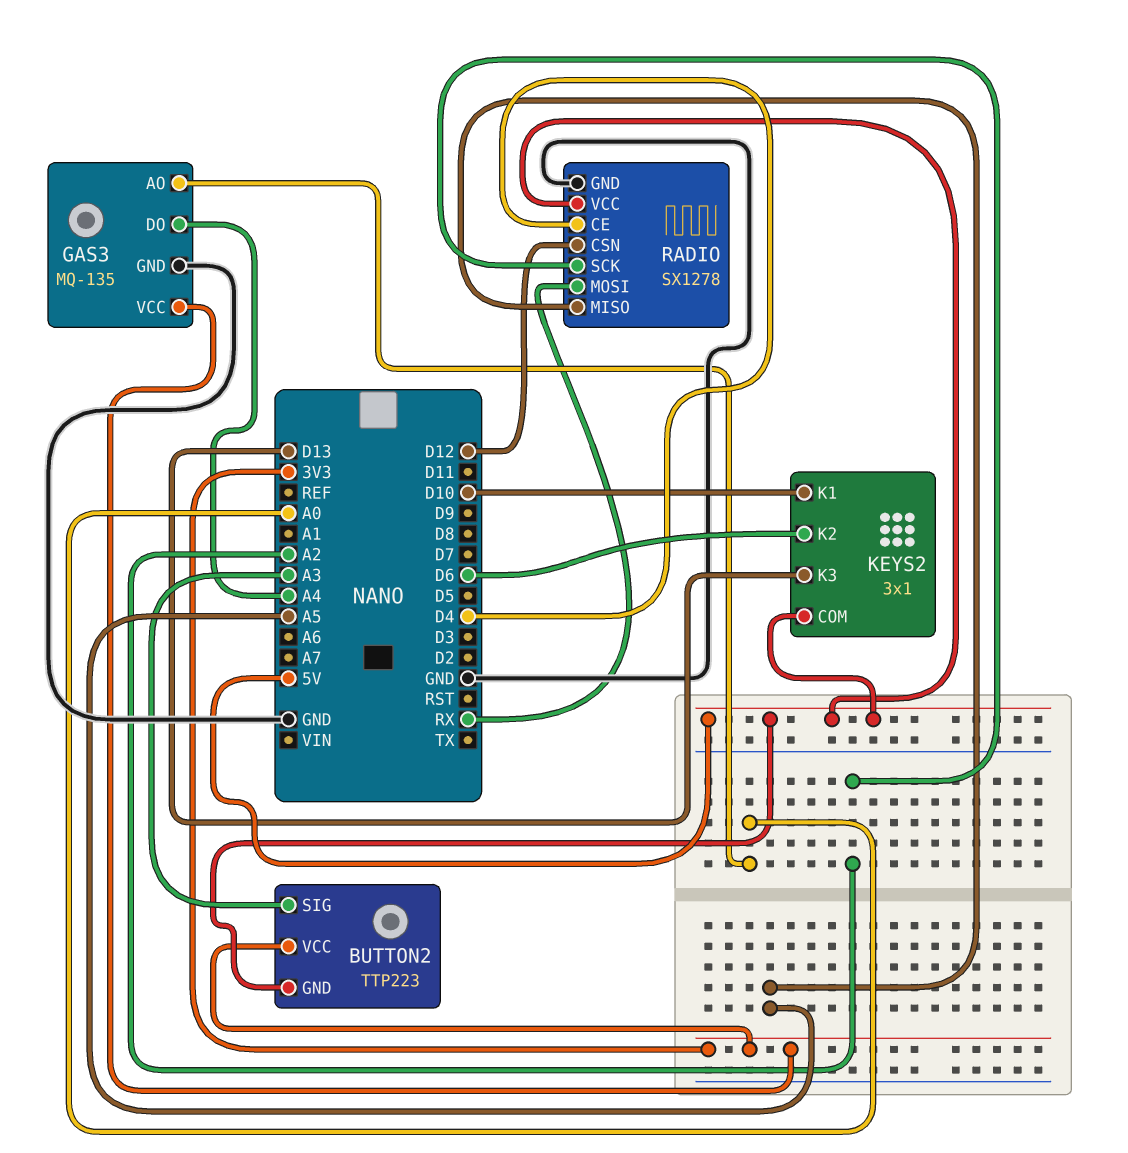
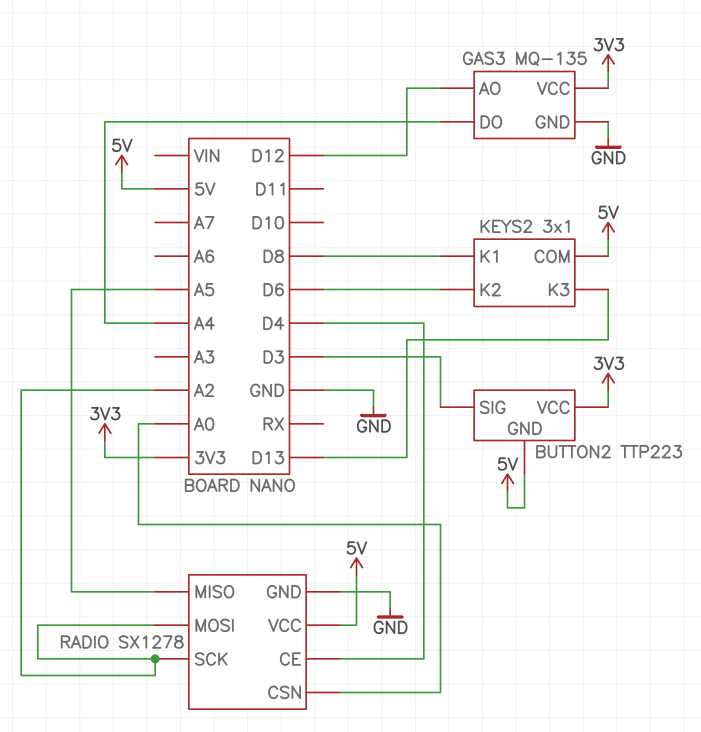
BUTTON2 pin SIG: A3 -> D3
GAS3 pin AO: A0 -> D12
KEYS2 pin K1: D10 -> D8
RADIO pin CSN: D12 -> A0
RADIO pin MOSI: RX -> A2

